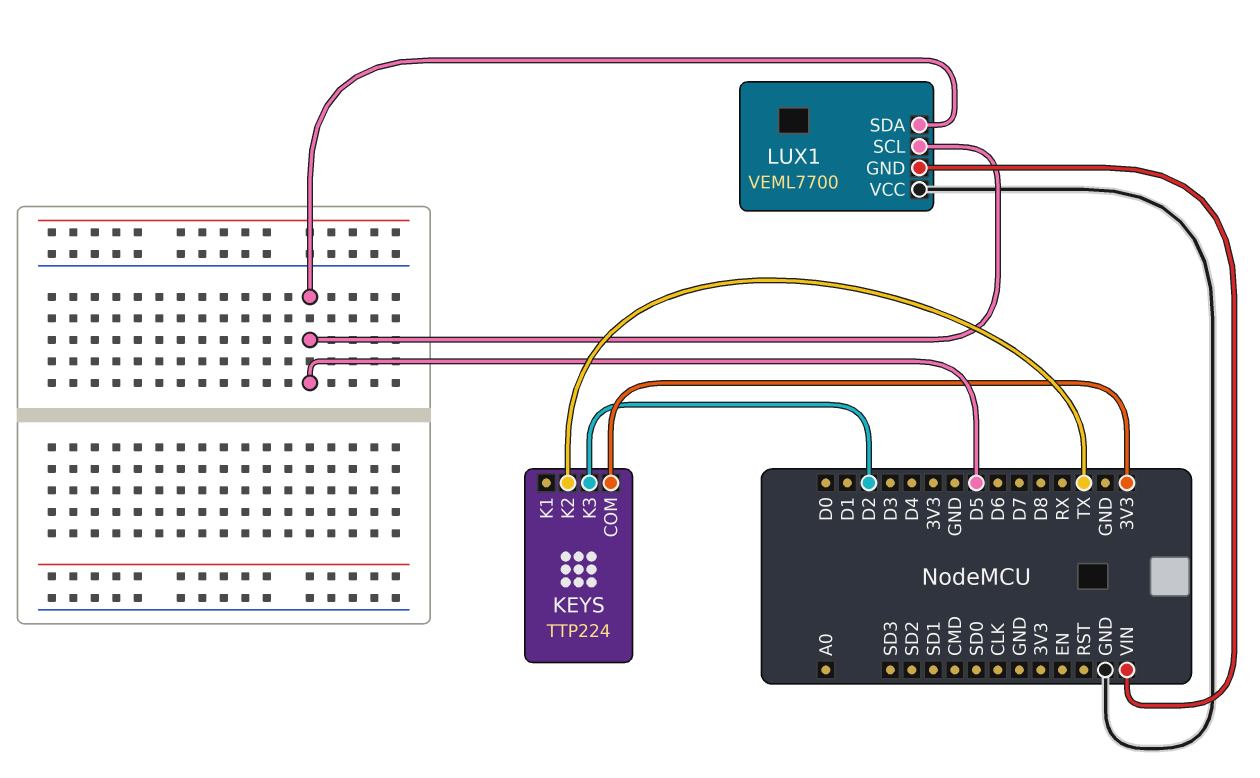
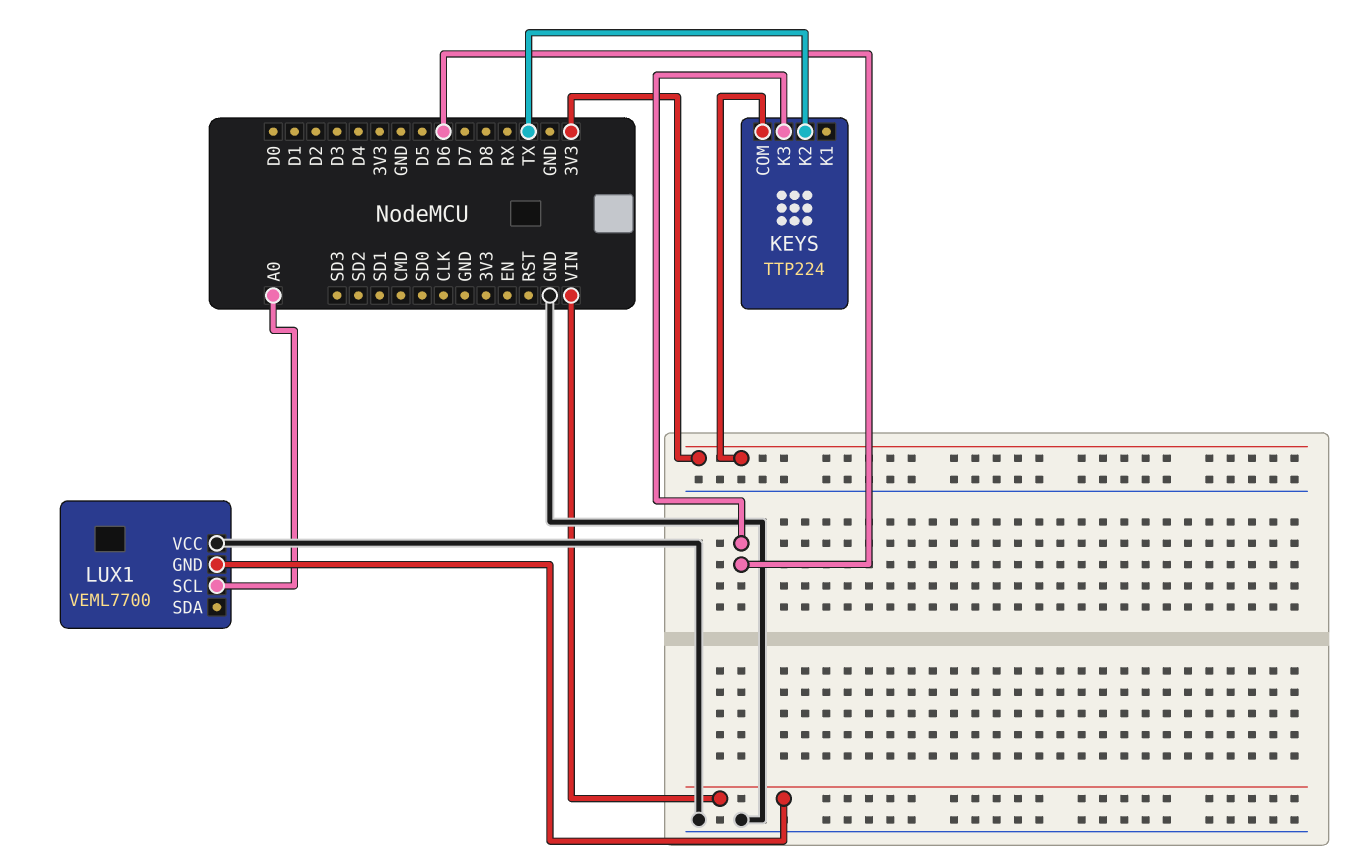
KEYS pin K3: D2 -> D6
LUX1 pin SCL: D5 -> A0
LUX1 pin SDA: D5 -> none

